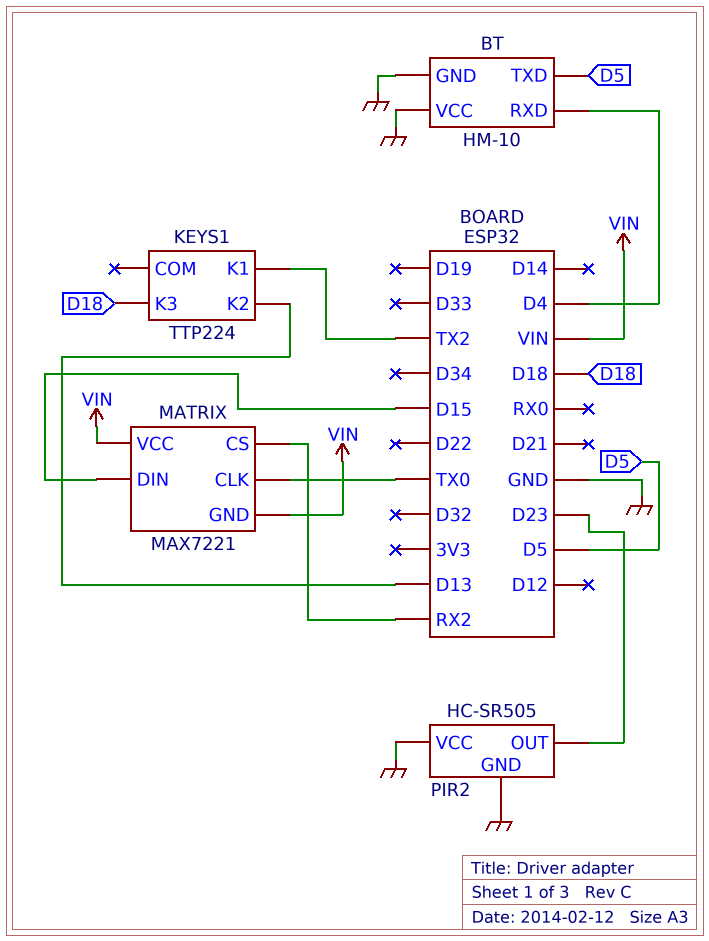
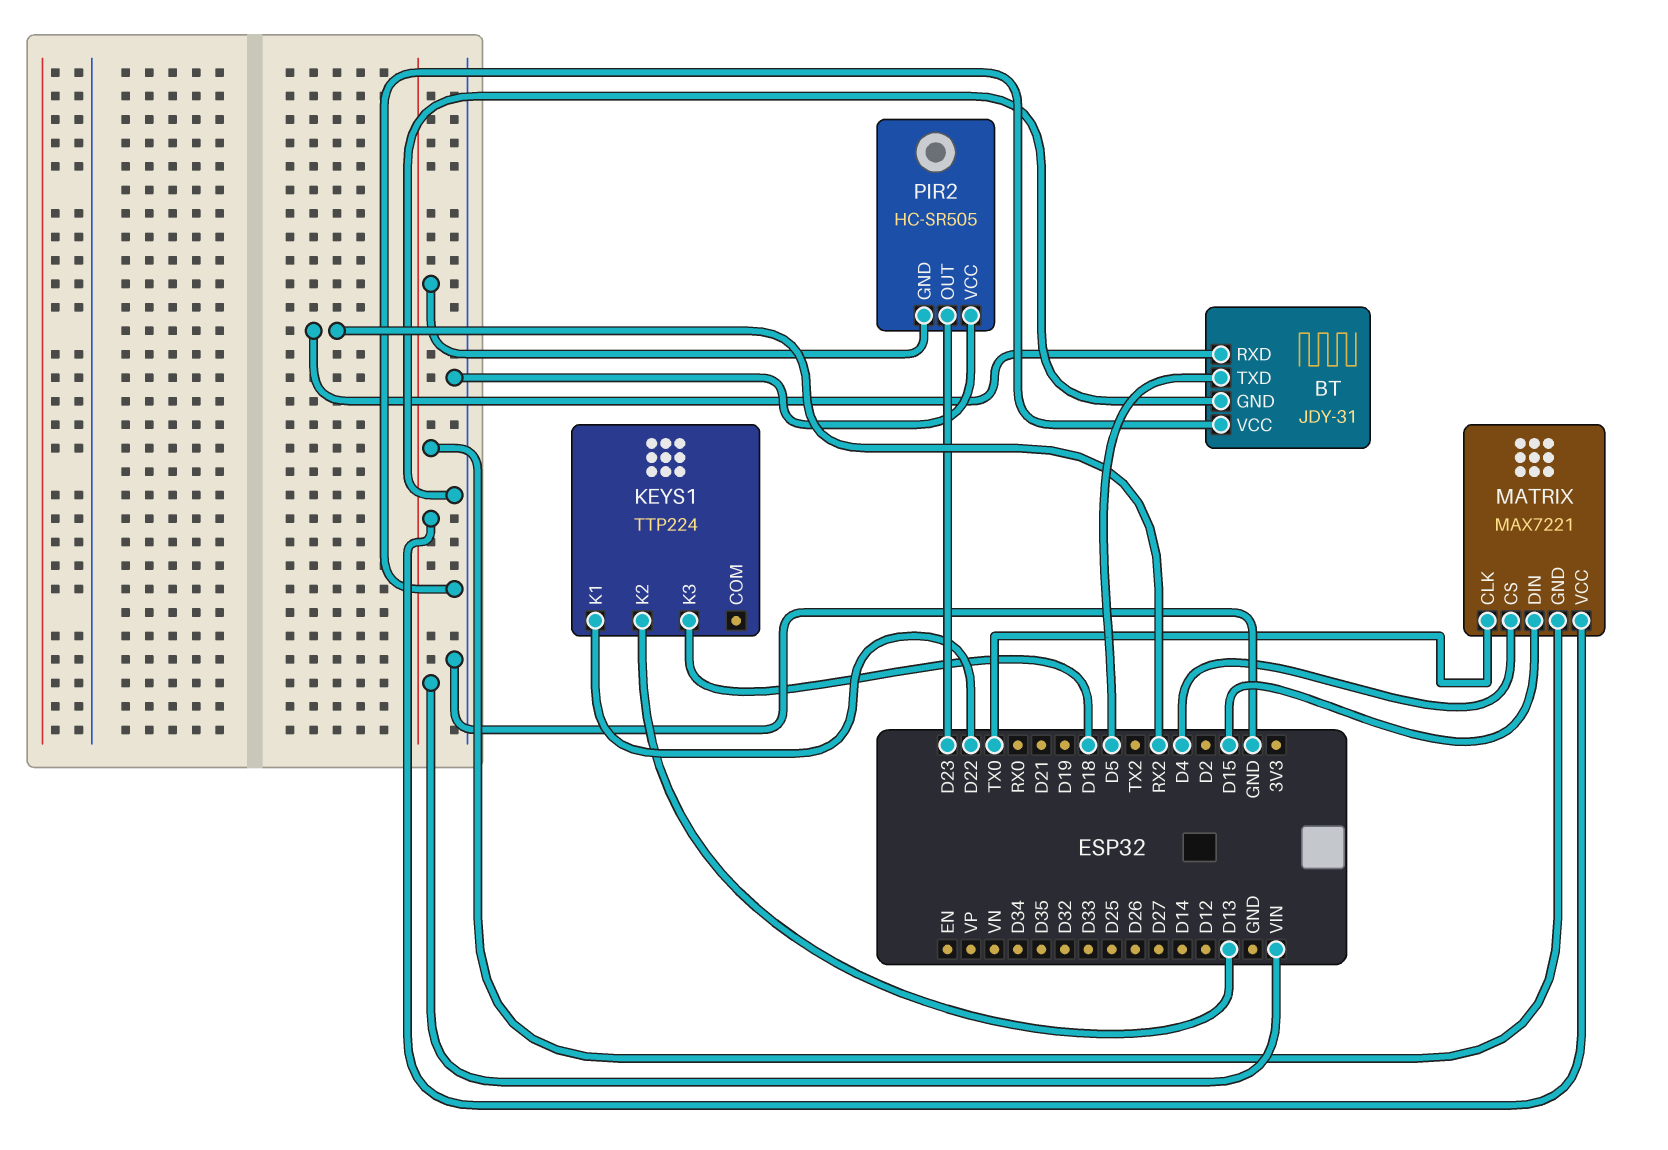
BT: HM-10 -> JDY-31
BT pin RXD: D4 -> RX2
KEYS1 pin K1: TX2 -> D22
MATRIX pin CS: RX2 -> D4
PIR2 pin GND: GND -> VIN

